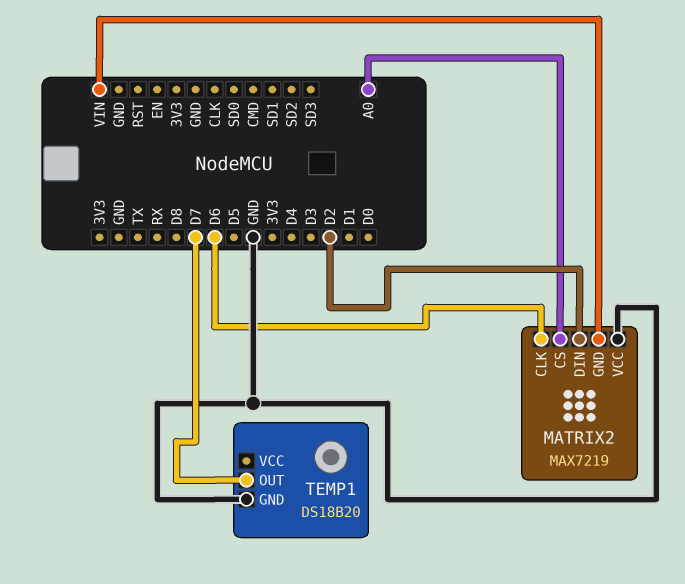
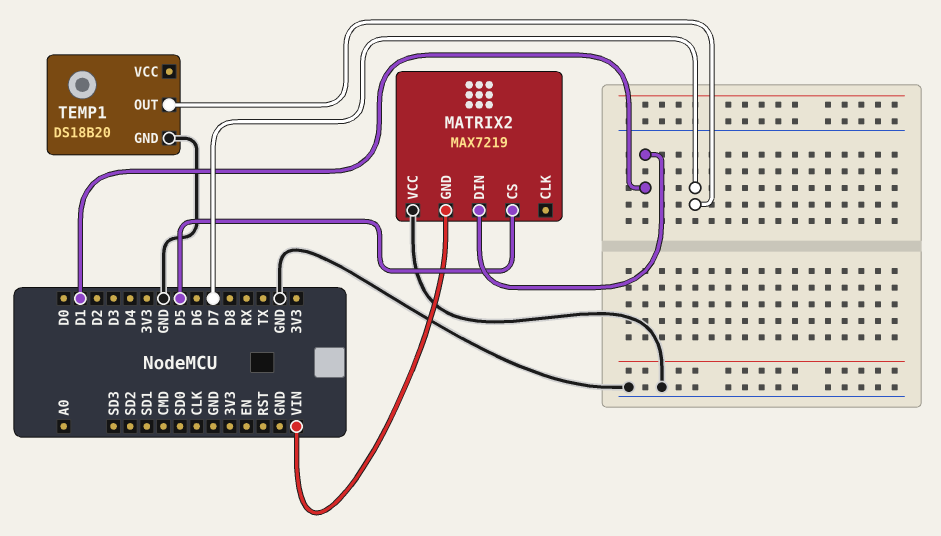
MATRIX2 pin CLK: D6 -> none
MATRIX2 pin CS: A0 -> D5
MATRIX2 pin DIN: D2 -> D1

